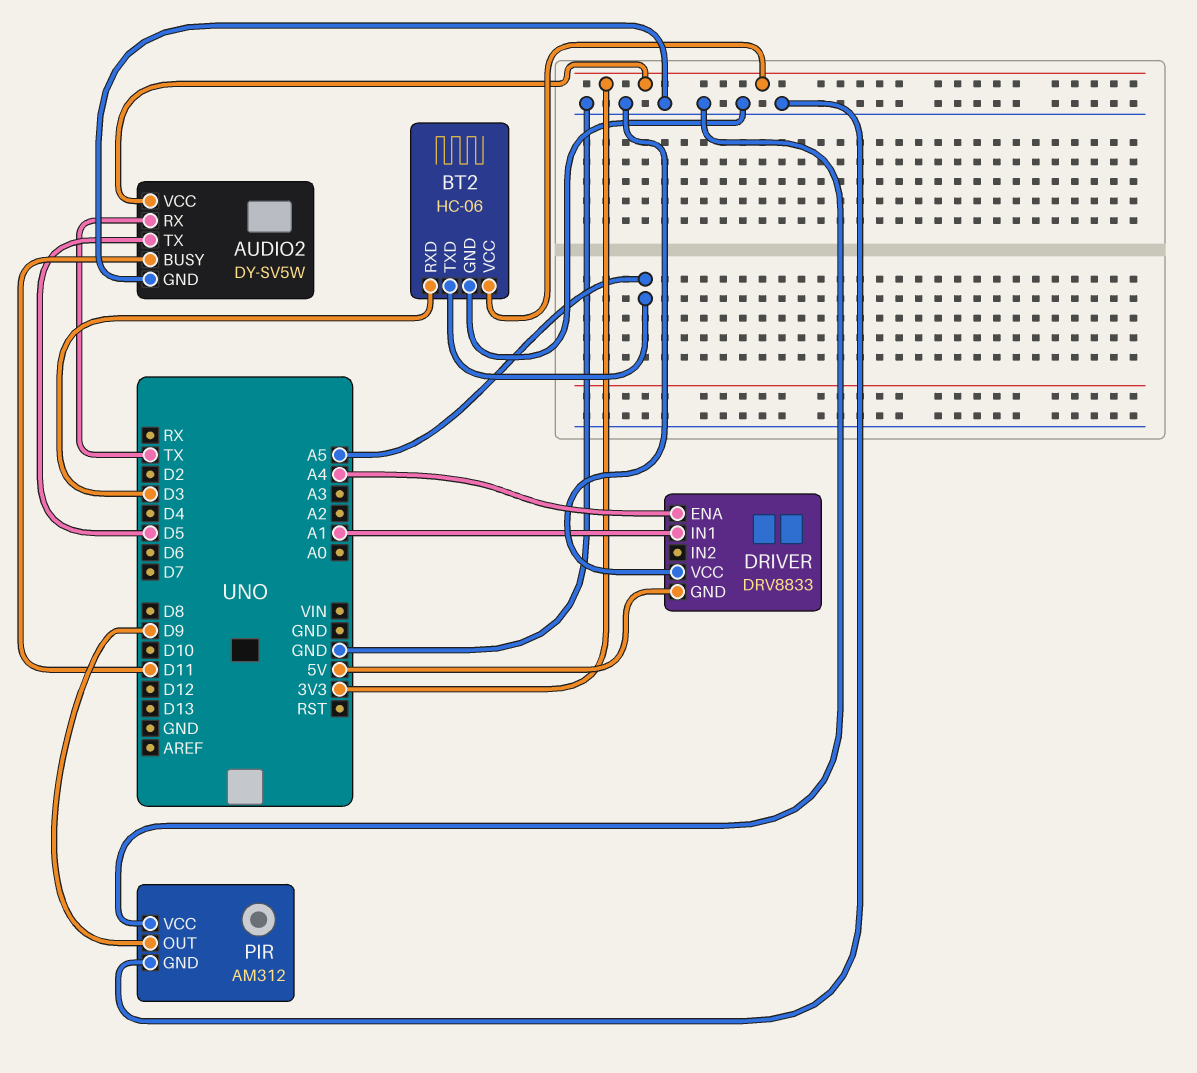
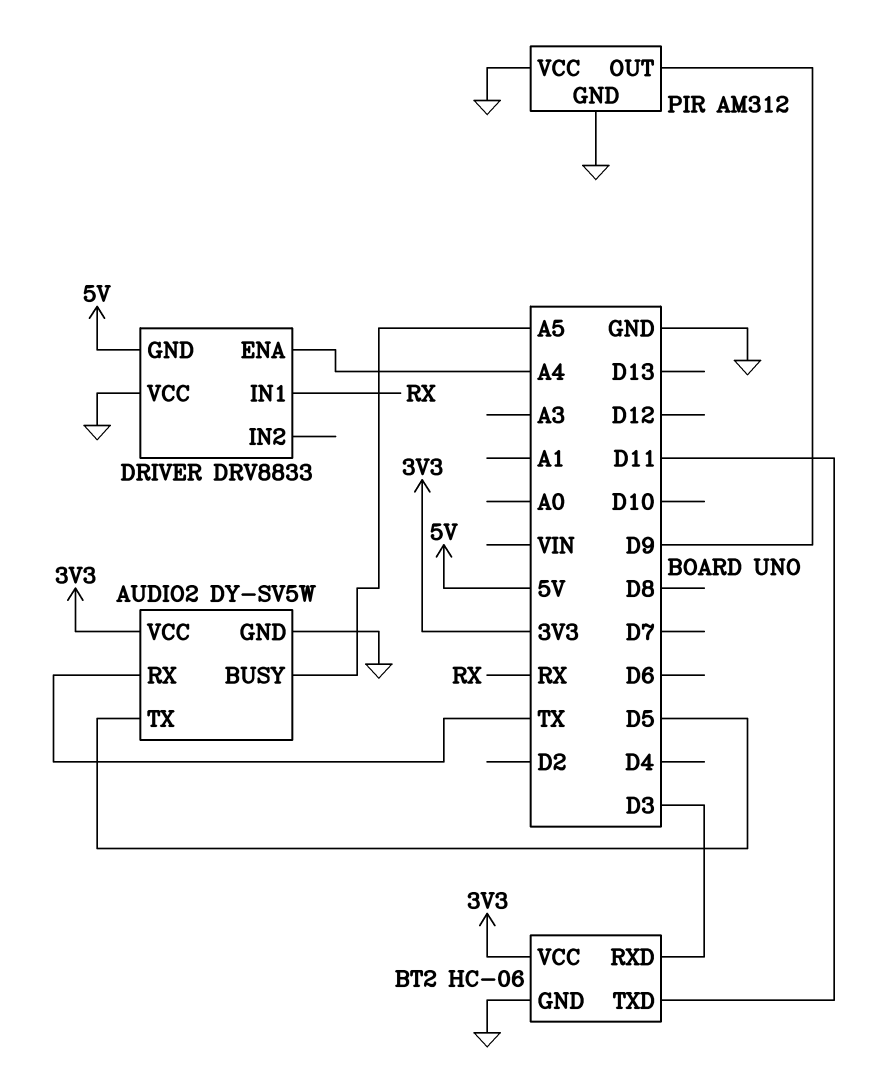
AUDIO2 pin BUSY: D11 -> A5
BT2 pin TXD: A5 -> D11
DRIVER pin IN1: A1 -> RX

